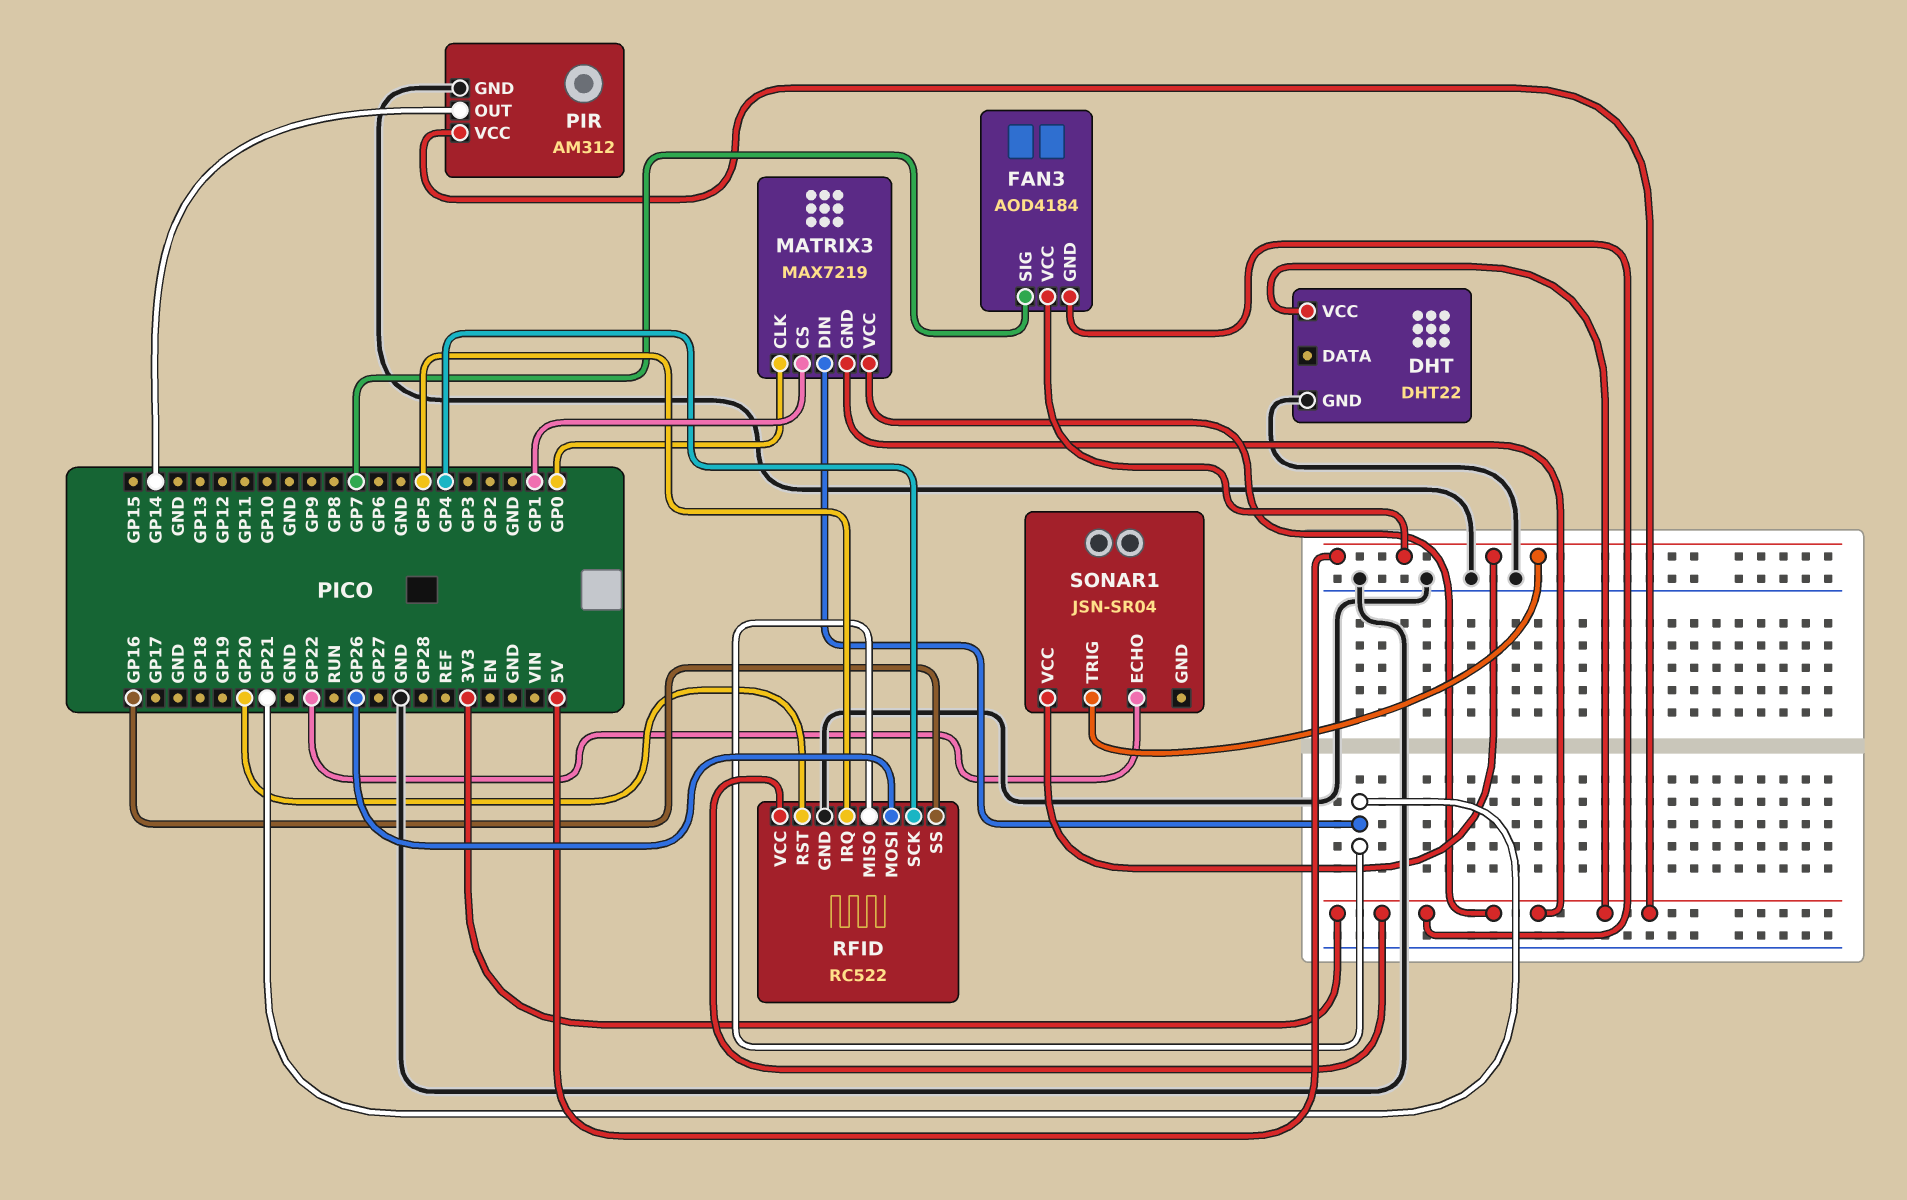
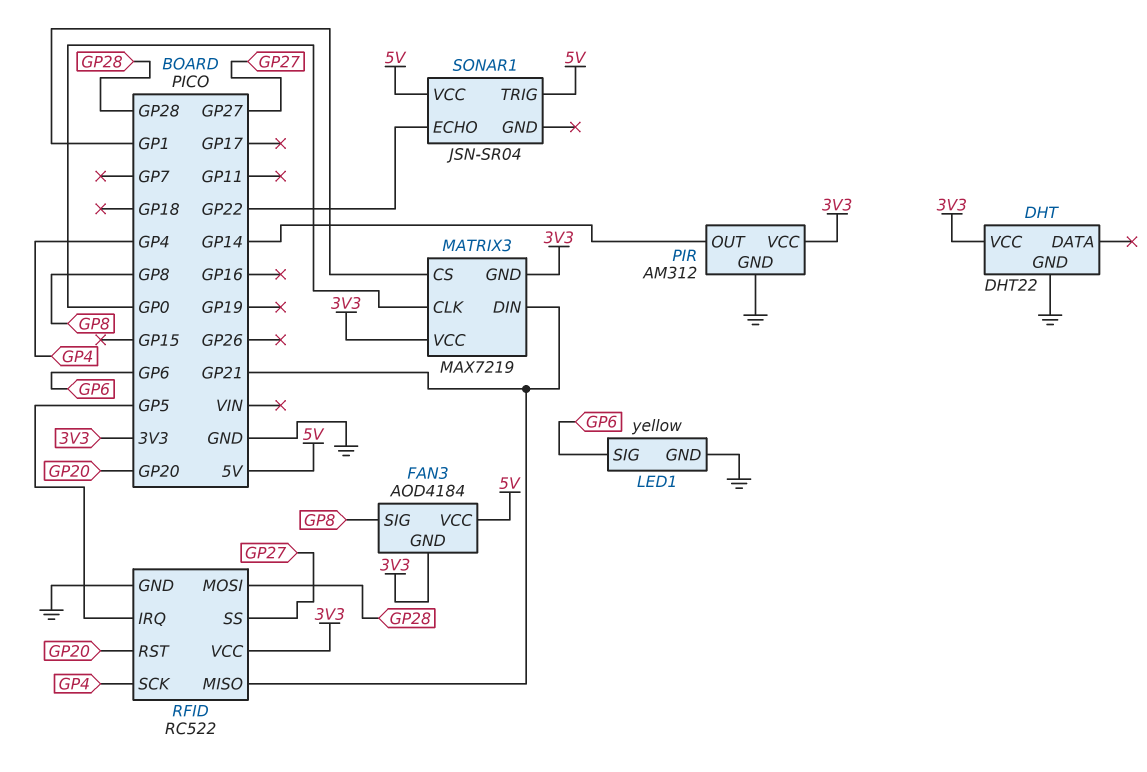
FAN3 pin SIG: GP7 -> GP8
LED1: none -> yellow
LED1 pin GND: none -> GND
LED1 pin SIG: none -> GP6
RFID pin MOSI: GP26 -> GP28
RFID pin SS: GP16 -> GP27

